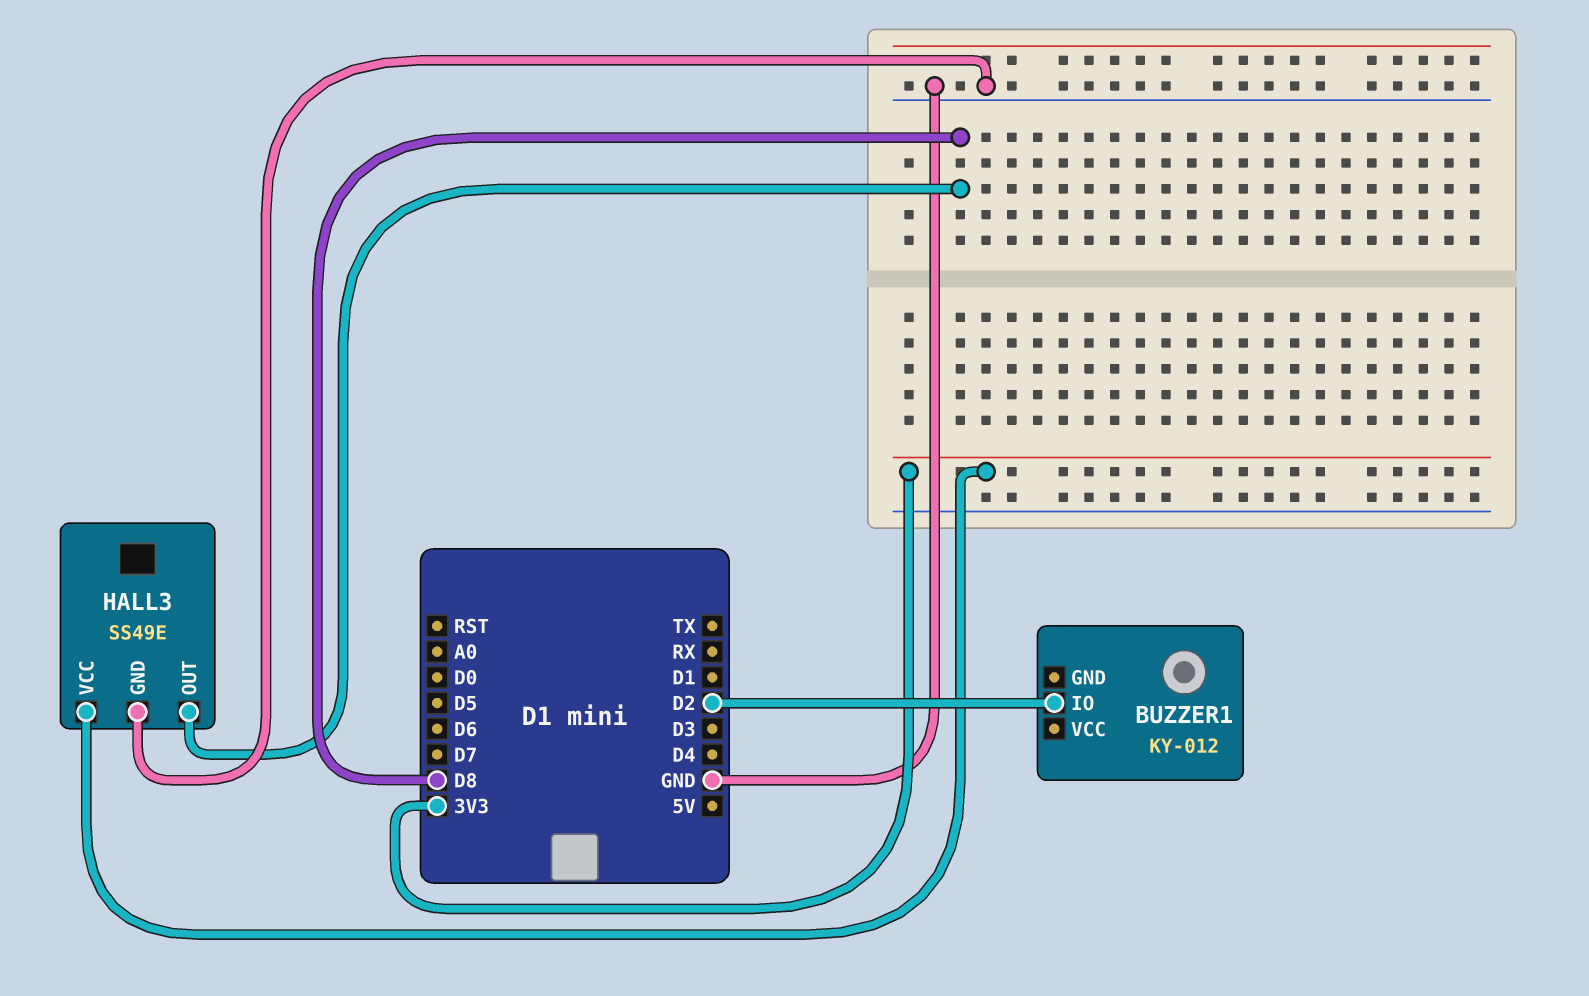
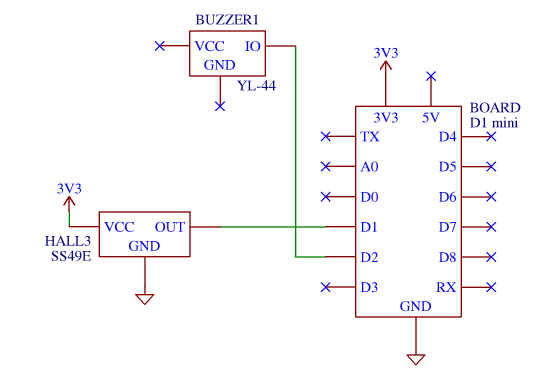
BUZZER1: KY-012 -> YL-44
HALL3 pin OUT: D8 -> D1

